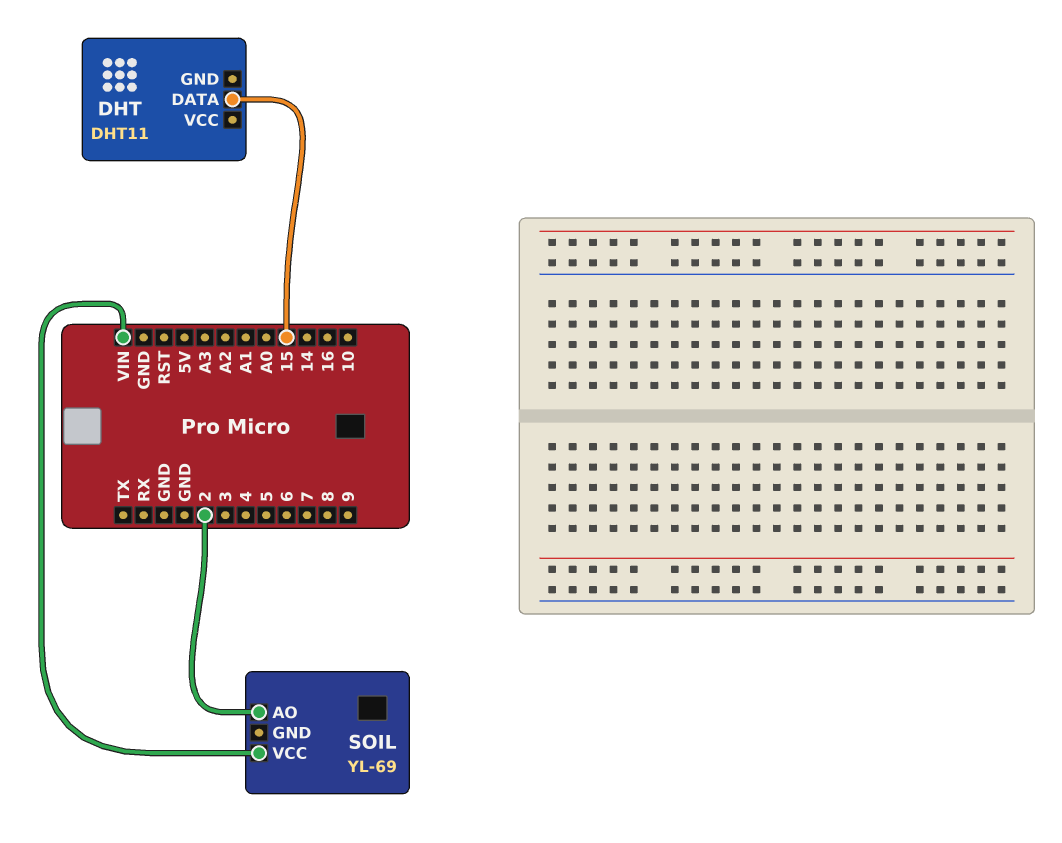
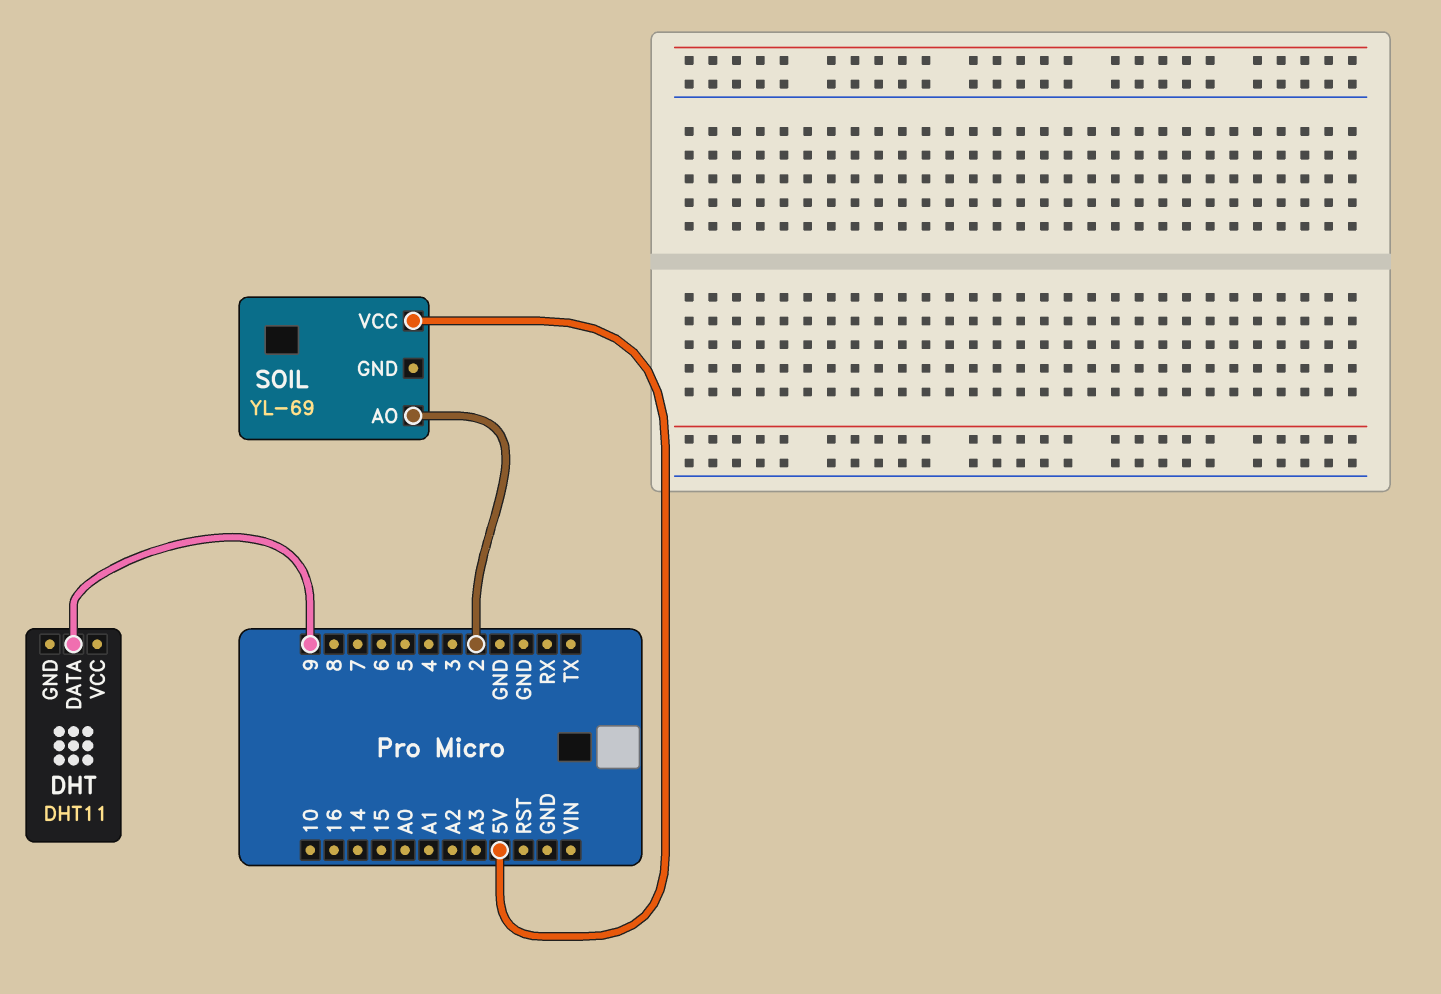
DHT pin DATA: 15 -> 9
SOIL pin VCC: VIN -> 5V

